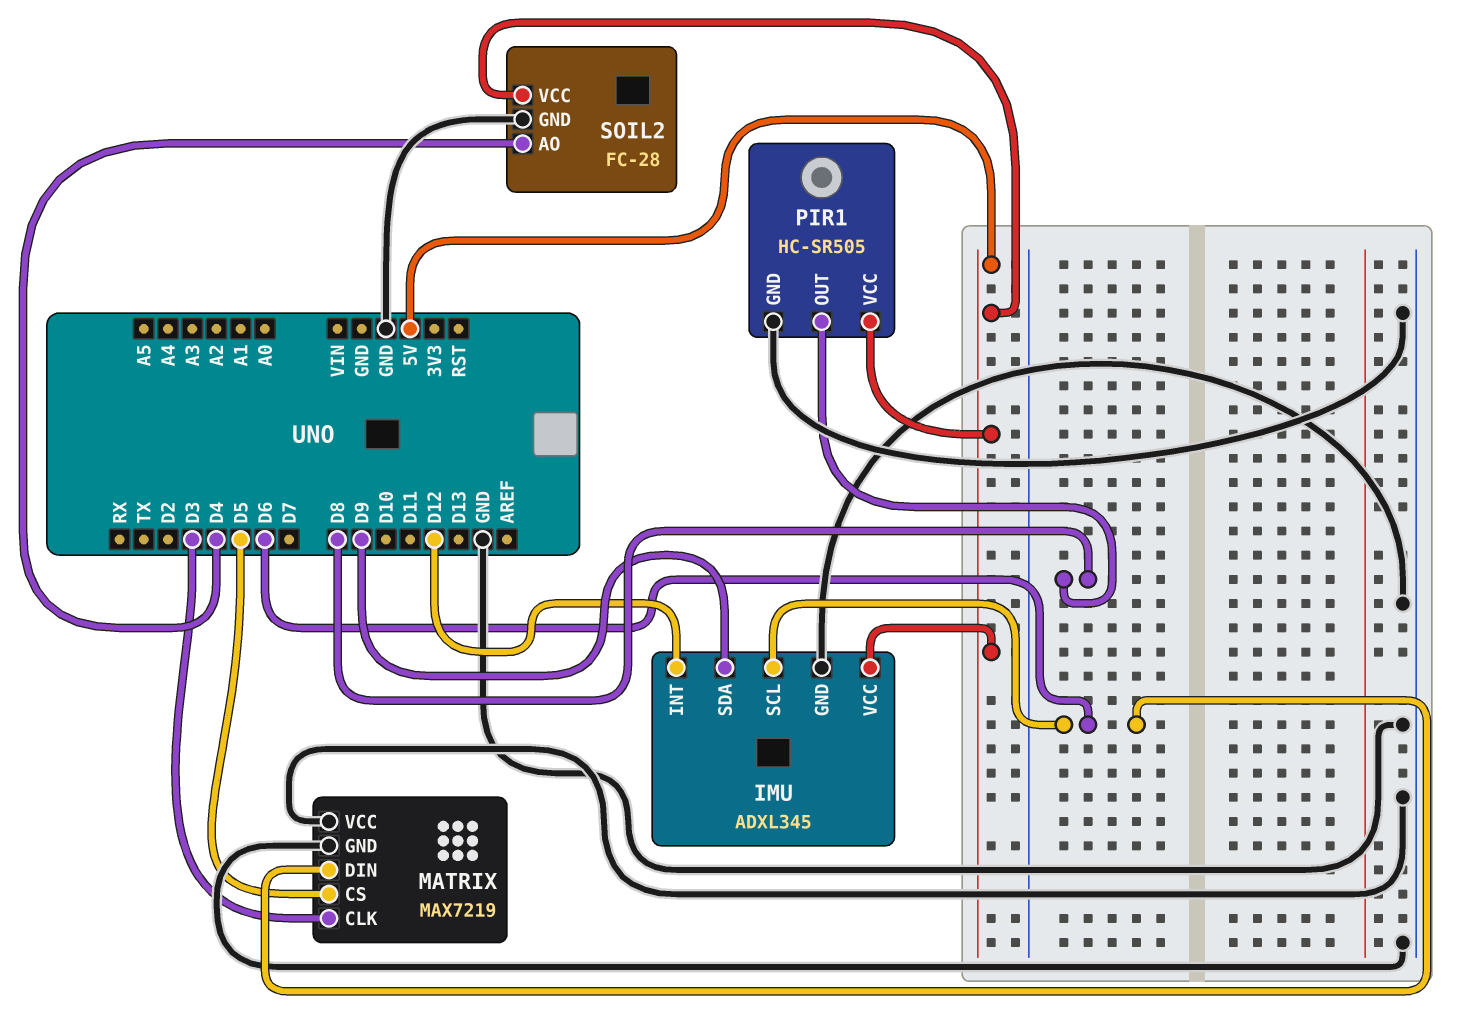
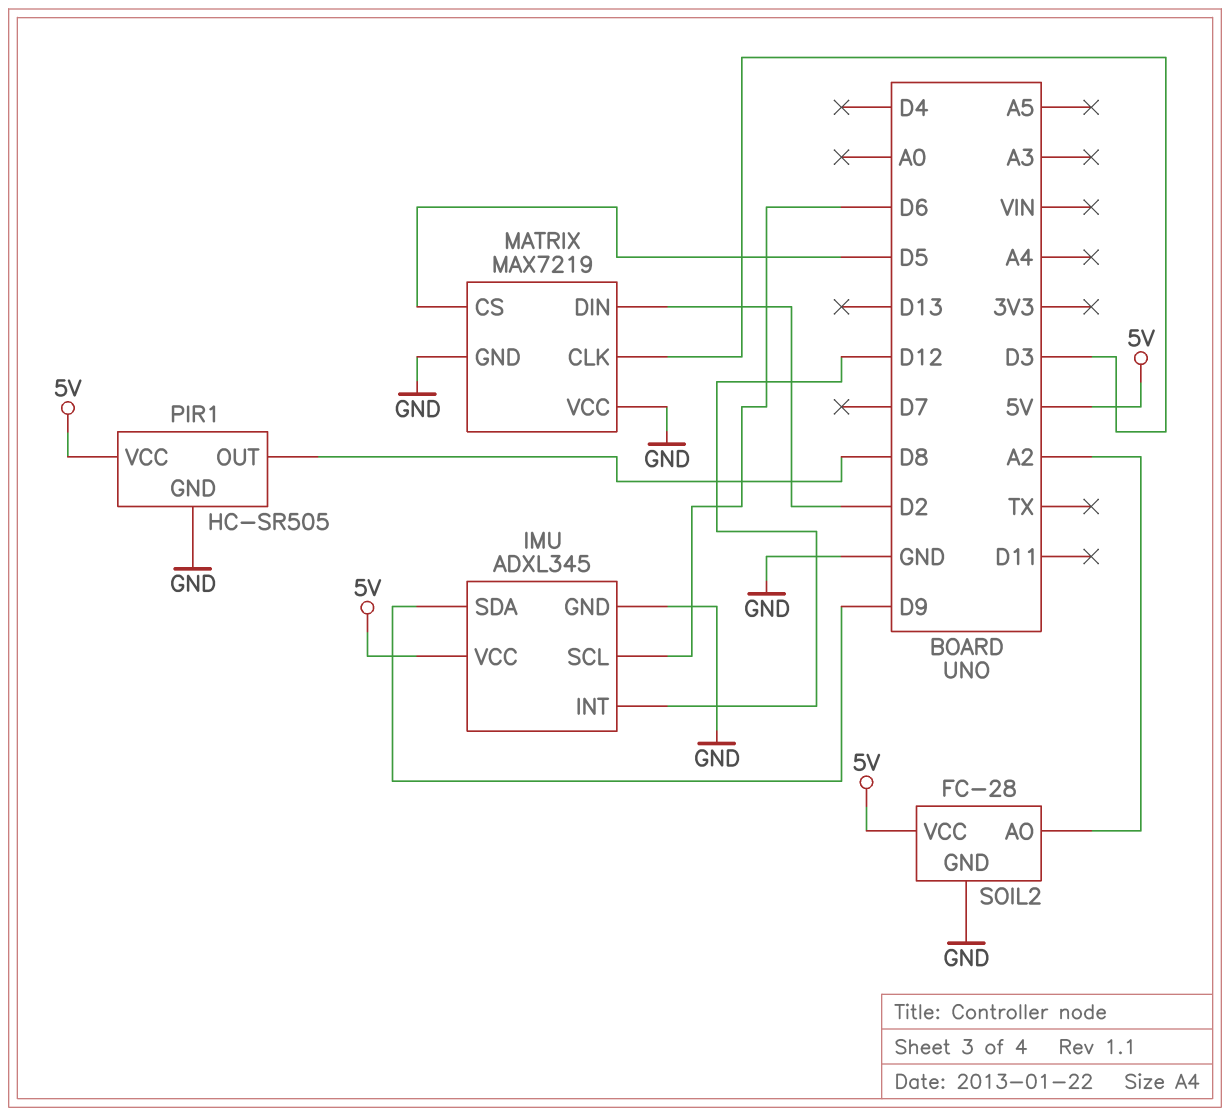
MATRIX pin DIN: D6 -> D2
SOIL2 pin AO: D4 -> A2

